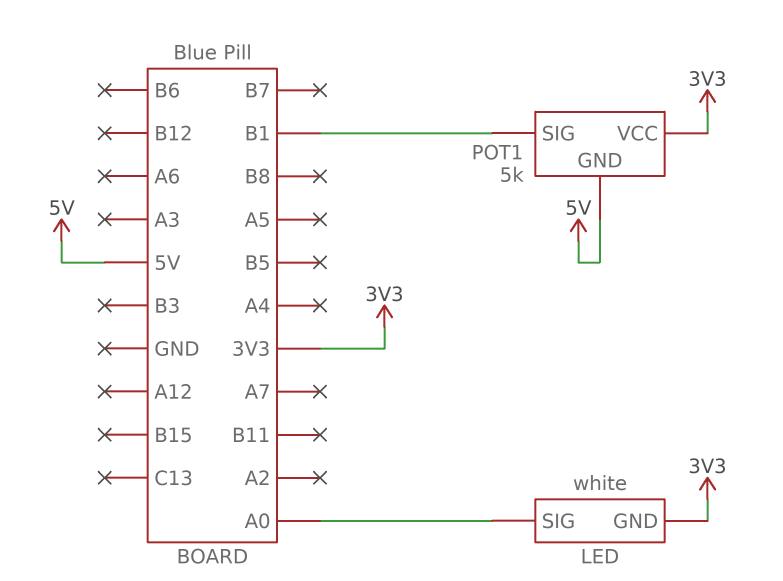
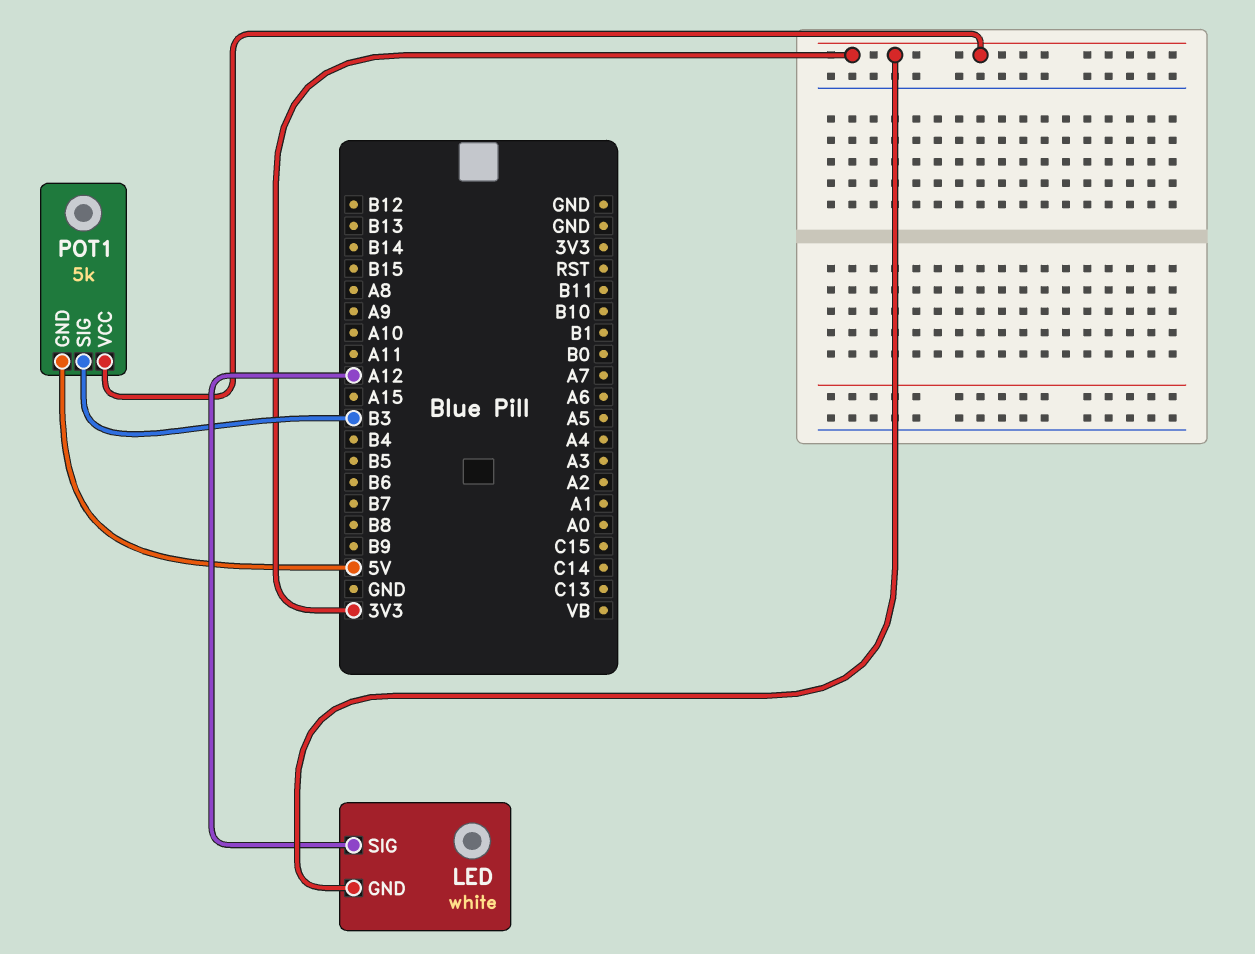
LED pin SIG: A0 -> A12
POT1 pin SIG: B1 -> B3

